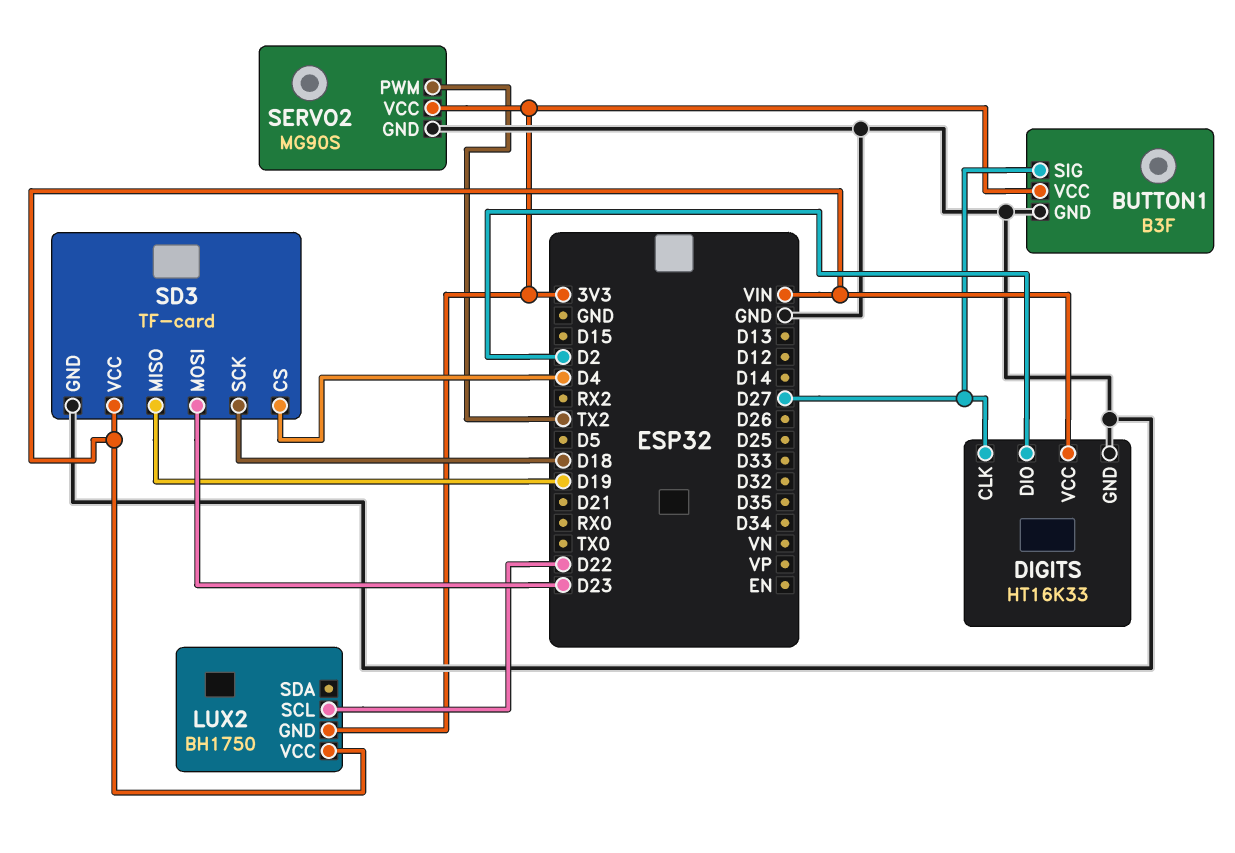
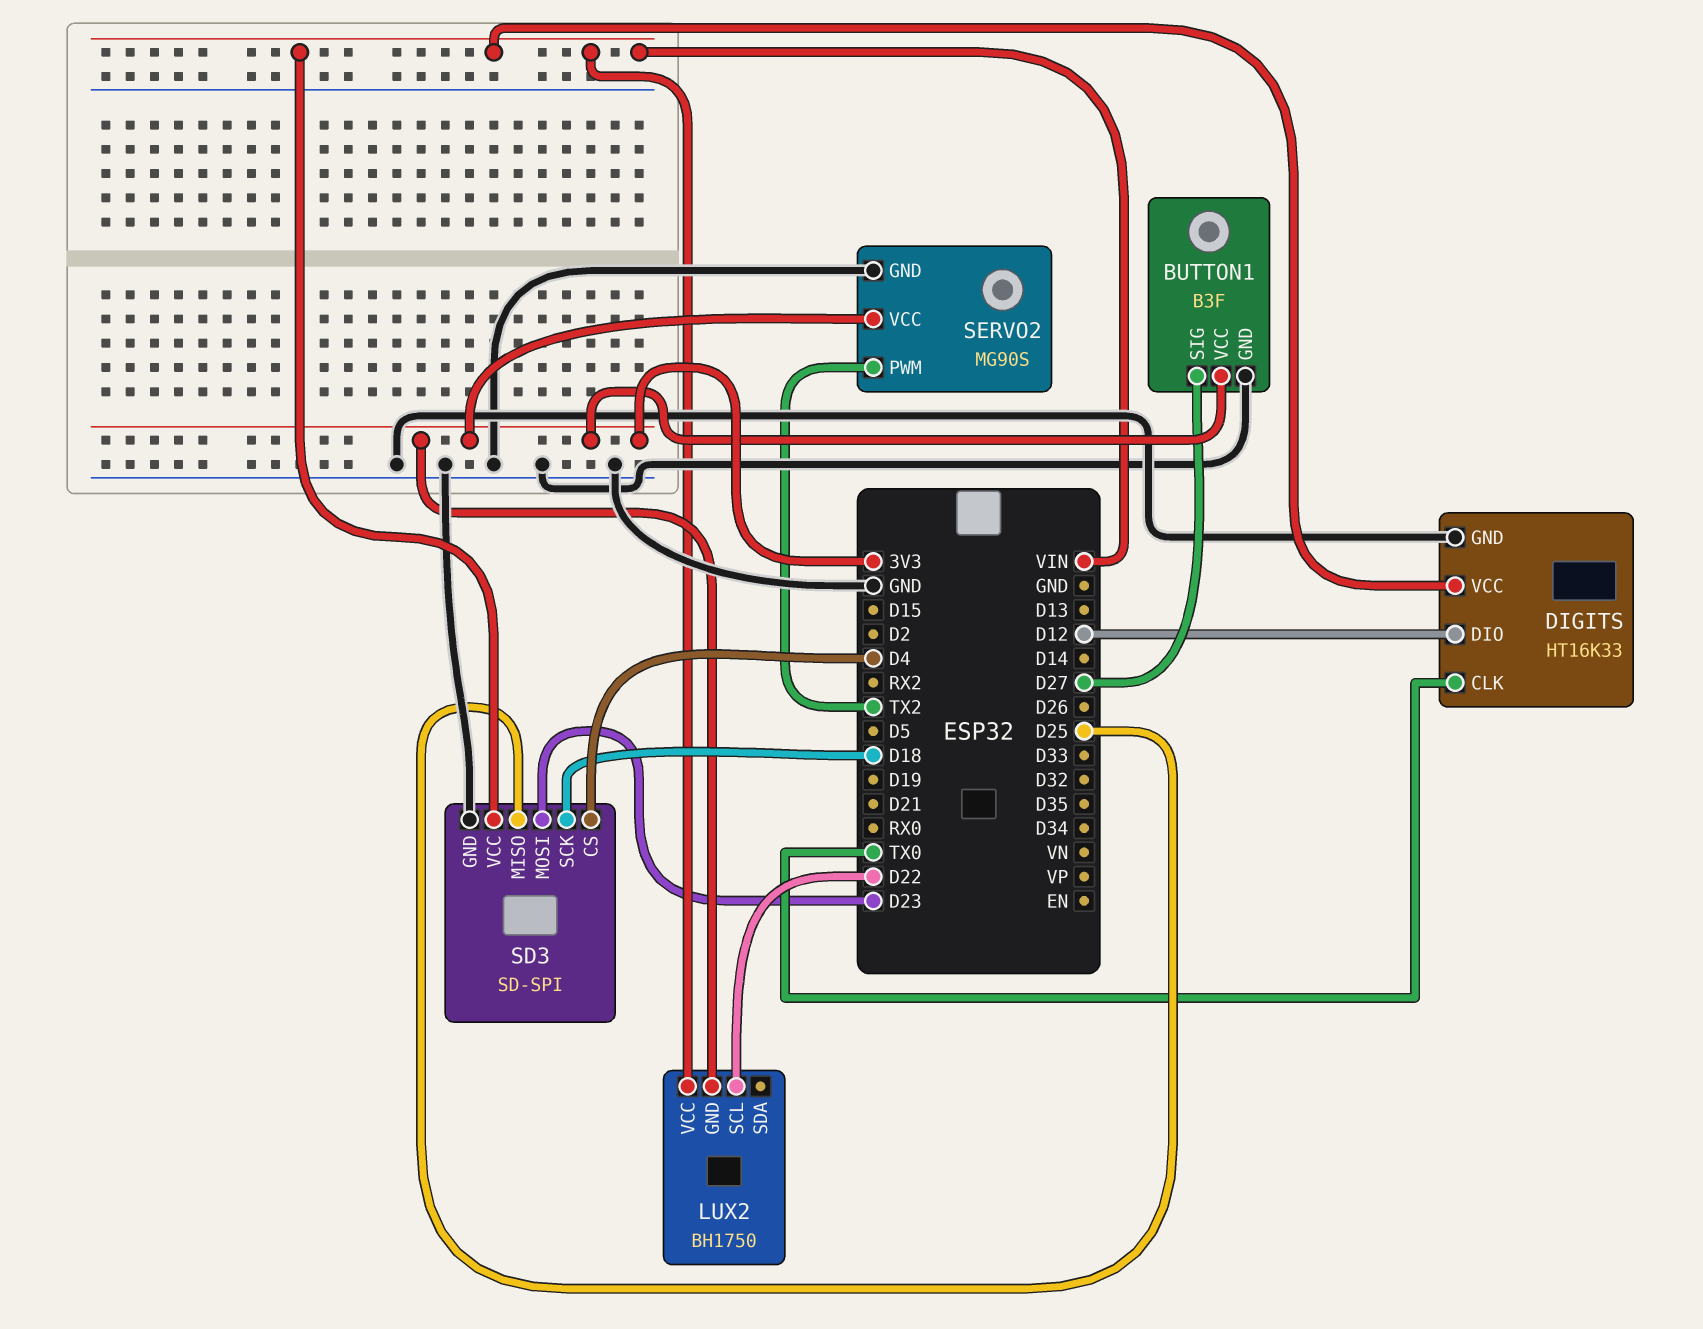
DIGITS pin CLK: D27 -> TX0
DIGITS pin DIO: D2 -> D12
SD3: TF-card -> SD-SPI
SD3 pin MISO: D19 -> D25

